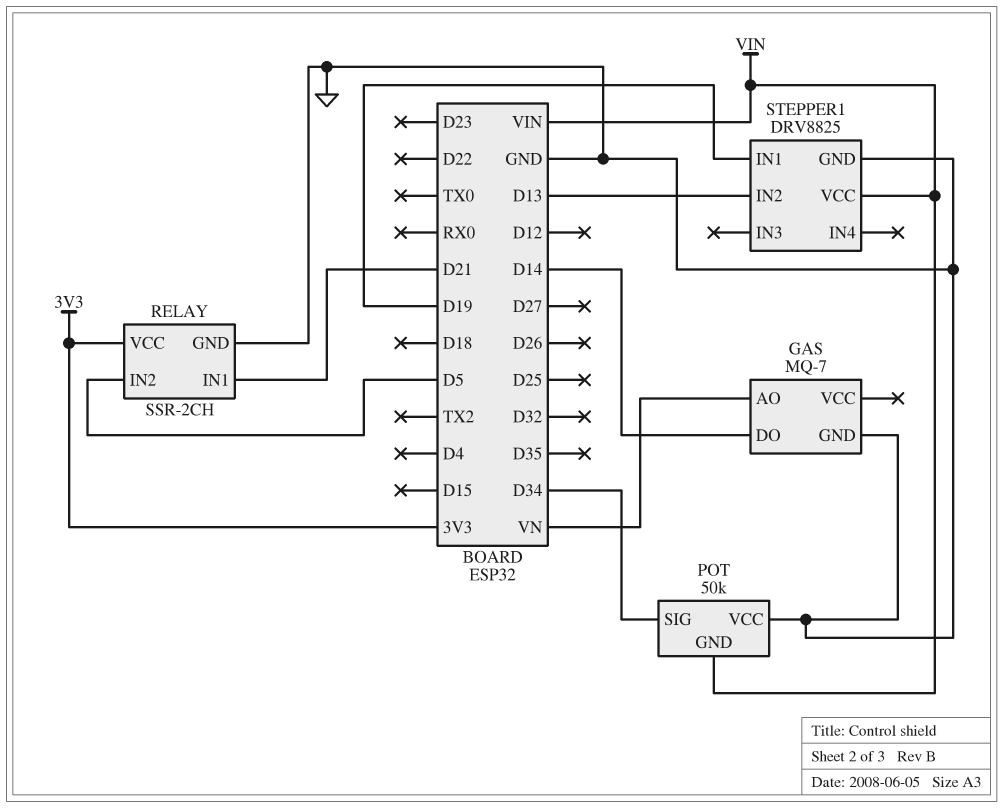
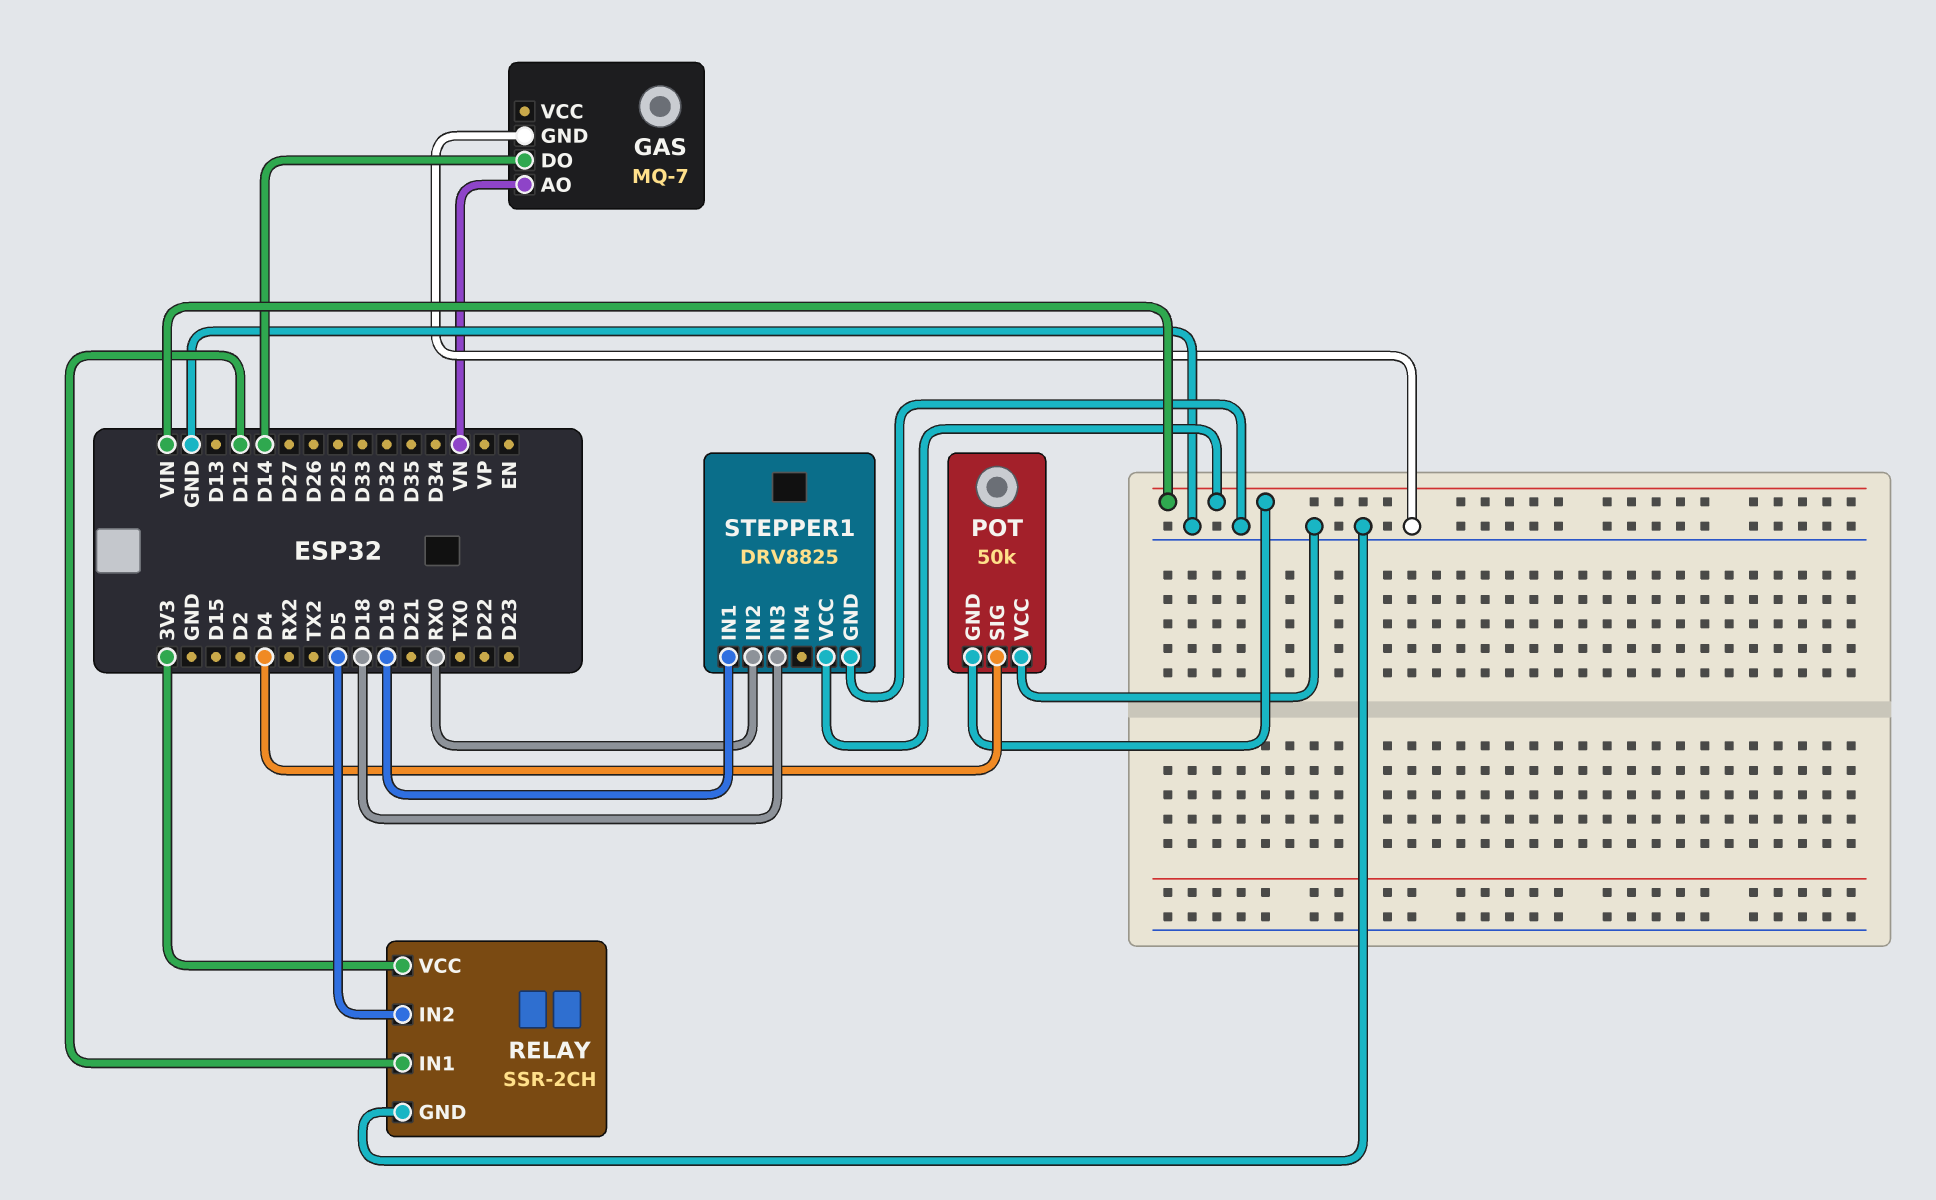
POT pin SIG: D34 -> D4
RELAY pin IN1: D21 -> D12
STEPPER1 pin IN2: D13 -> RX0
STEPPER1 pin IN3: none -> D18

